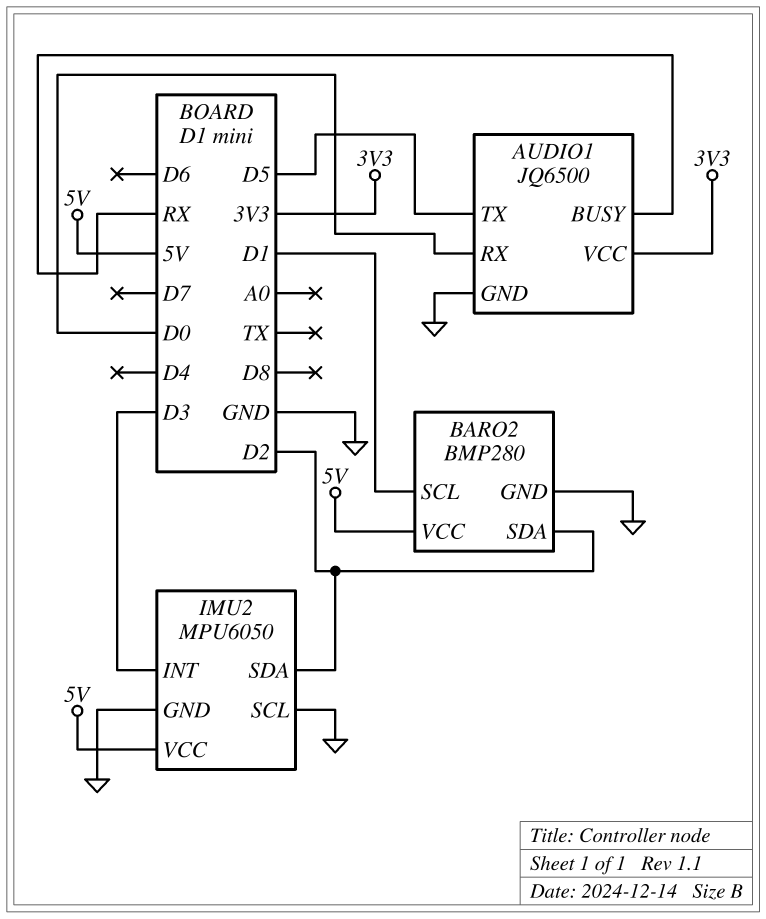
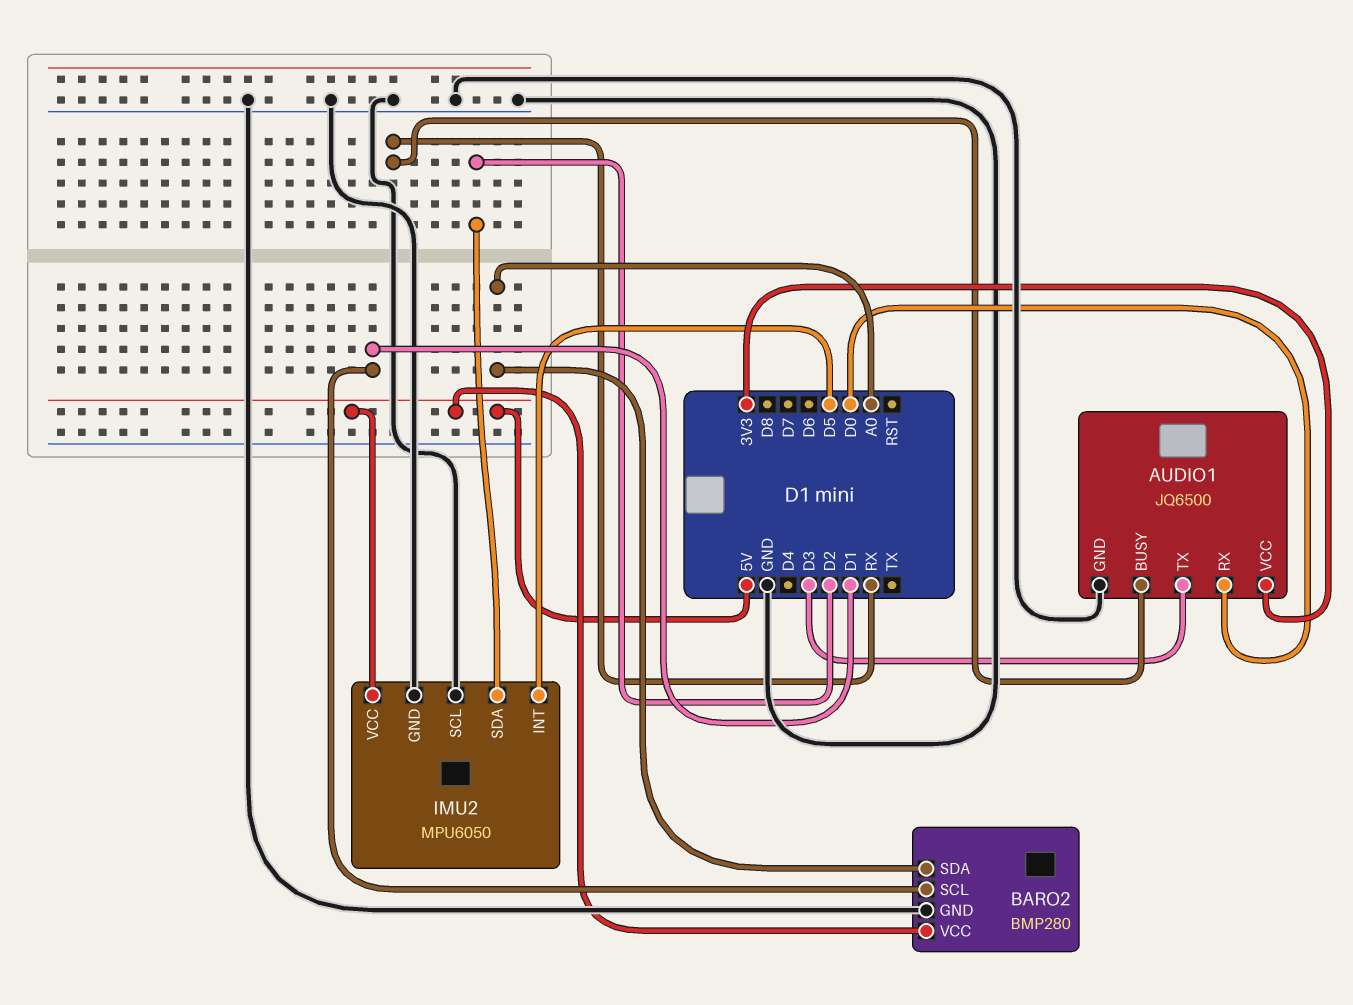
AUDIO1 pin TX: D5 -> D3
BARO2 pin SDA: D2 -> A0
IMU2 pin INT: D3 -> D5

